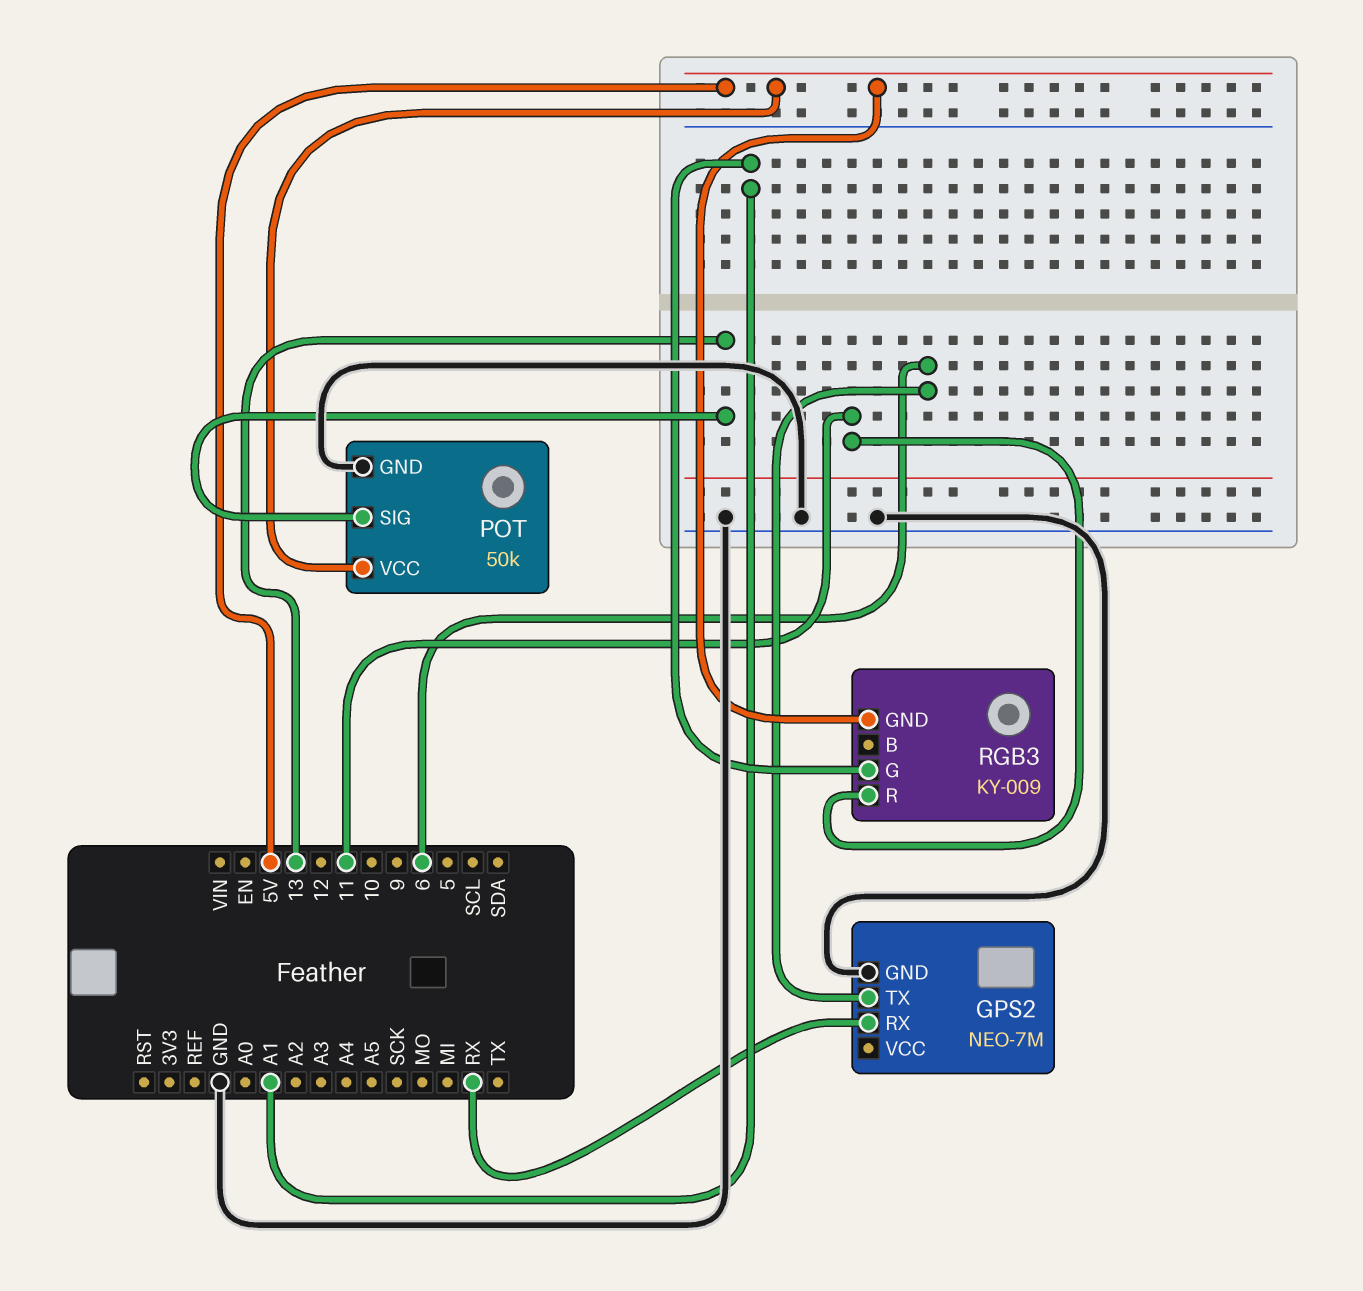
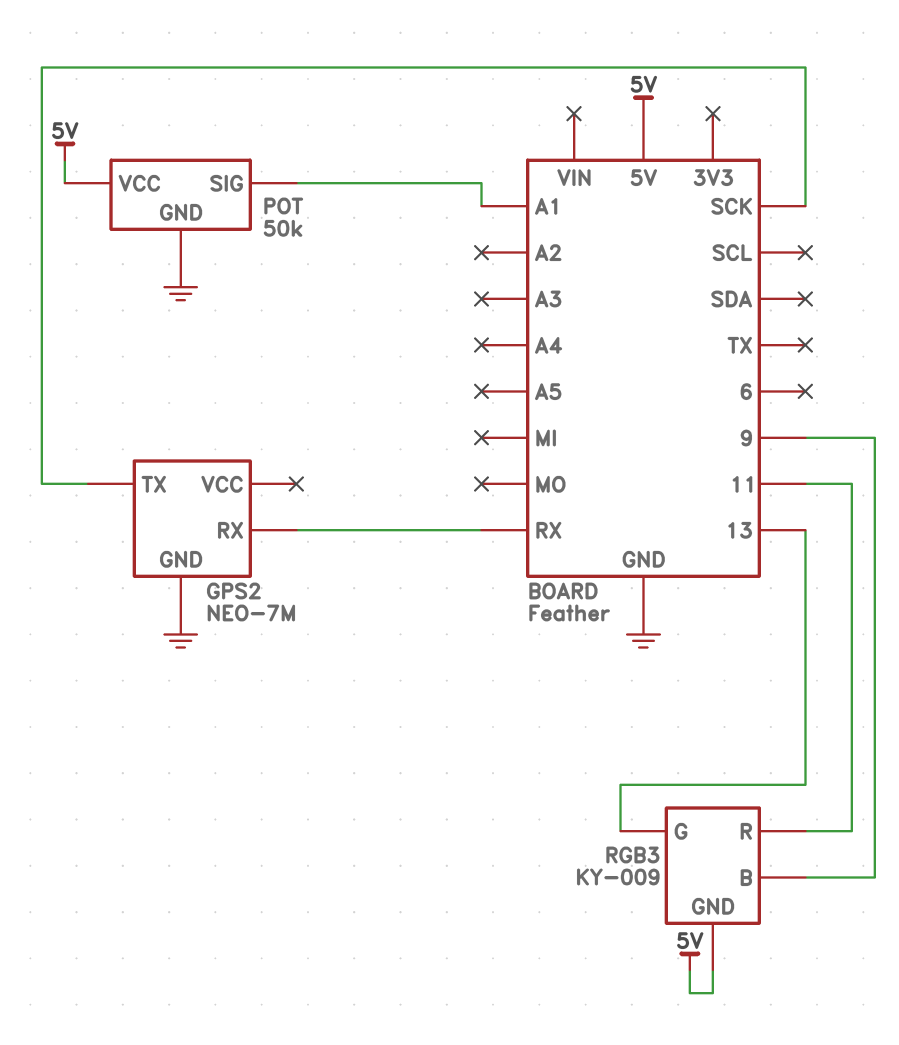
GPS2 pin TX: 6 -> SCK
POT pin SIG: 13 -> A1
RGB3 pin B: none -> 9
RGB3 pin G: A1 -> 13

